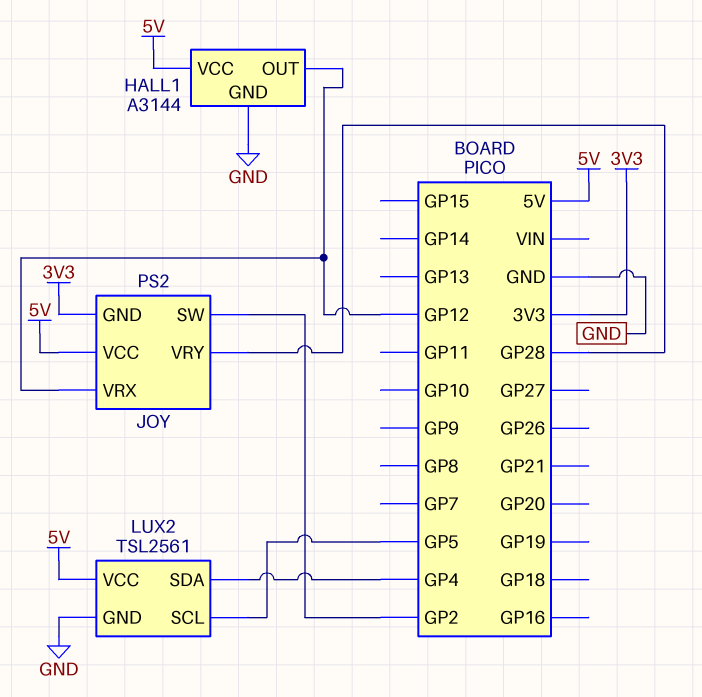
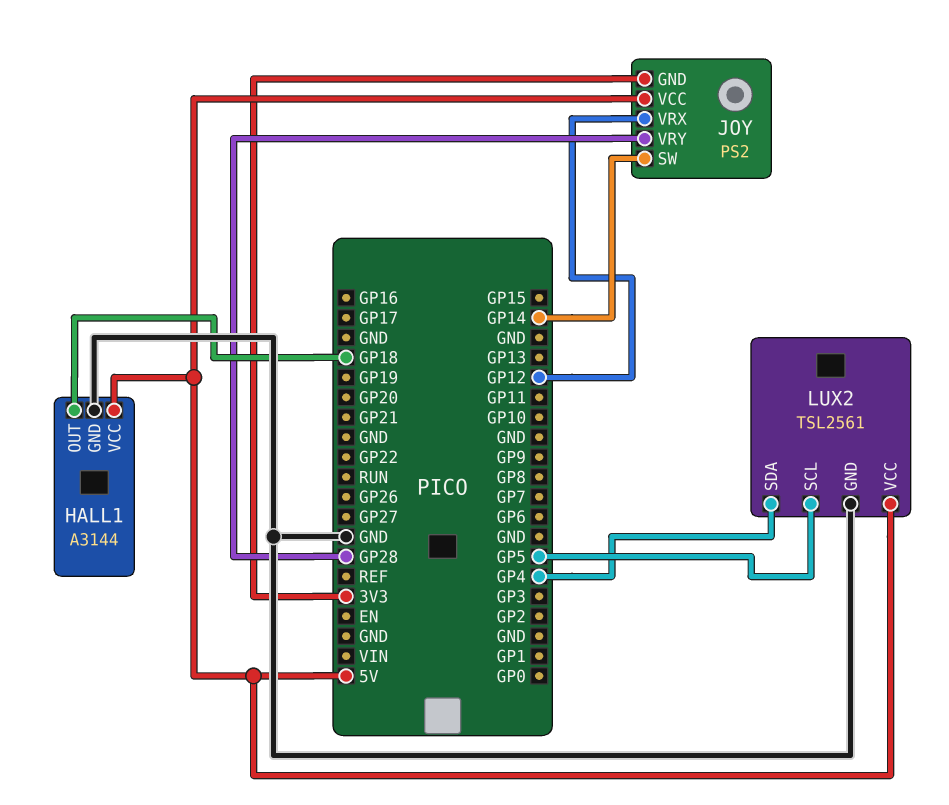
HALL1 pin OUT: GP12 -> GP18
JOY pin SW: GP2 -> GP14

